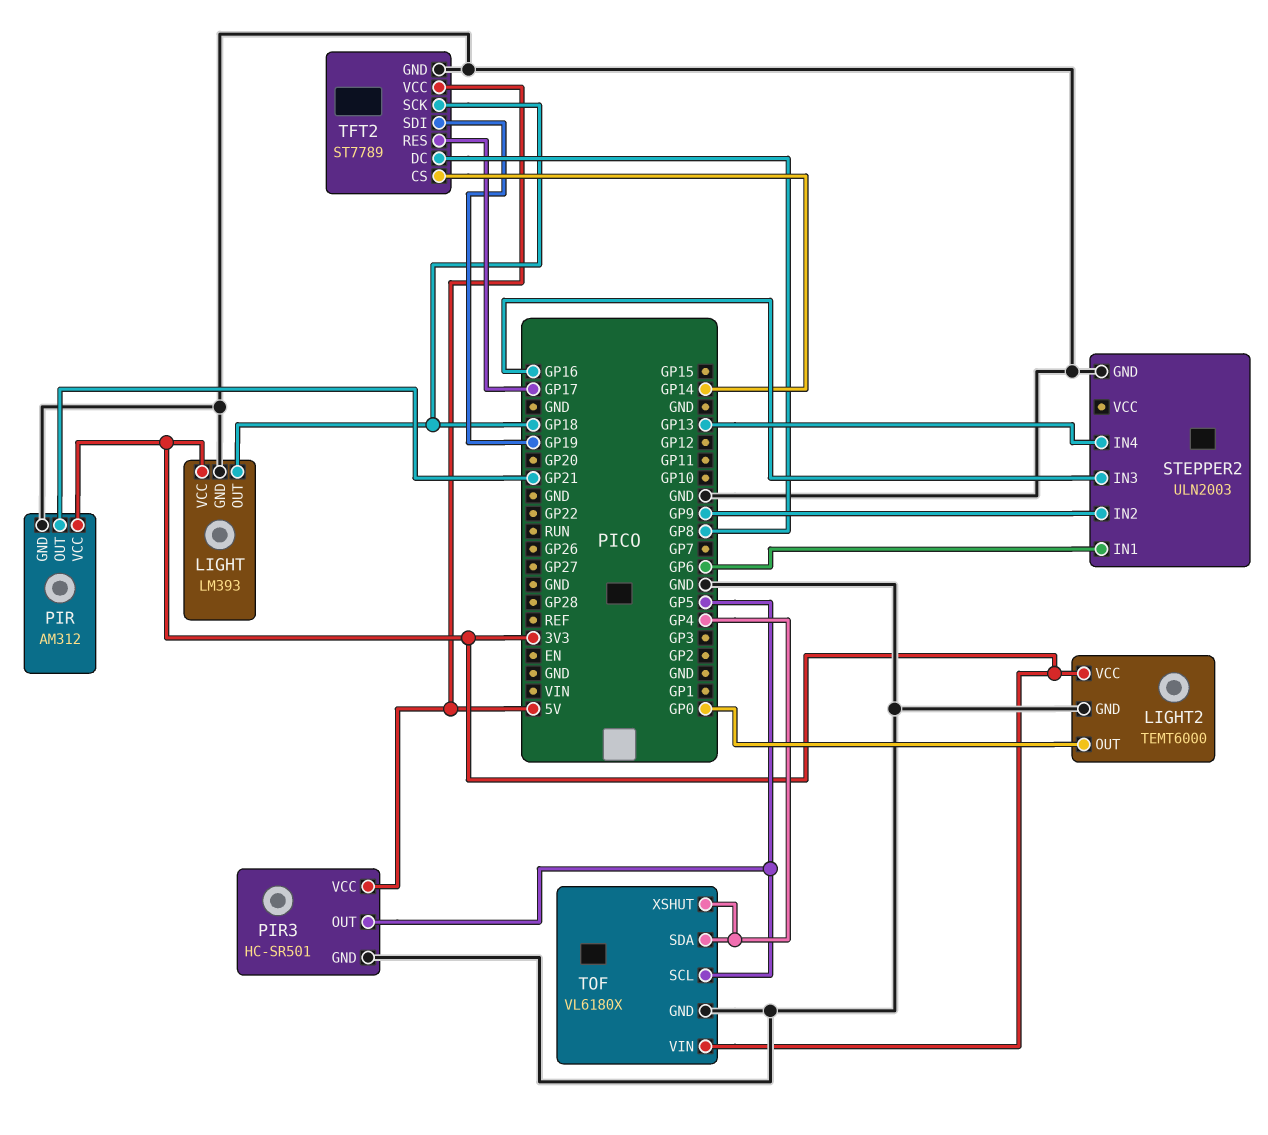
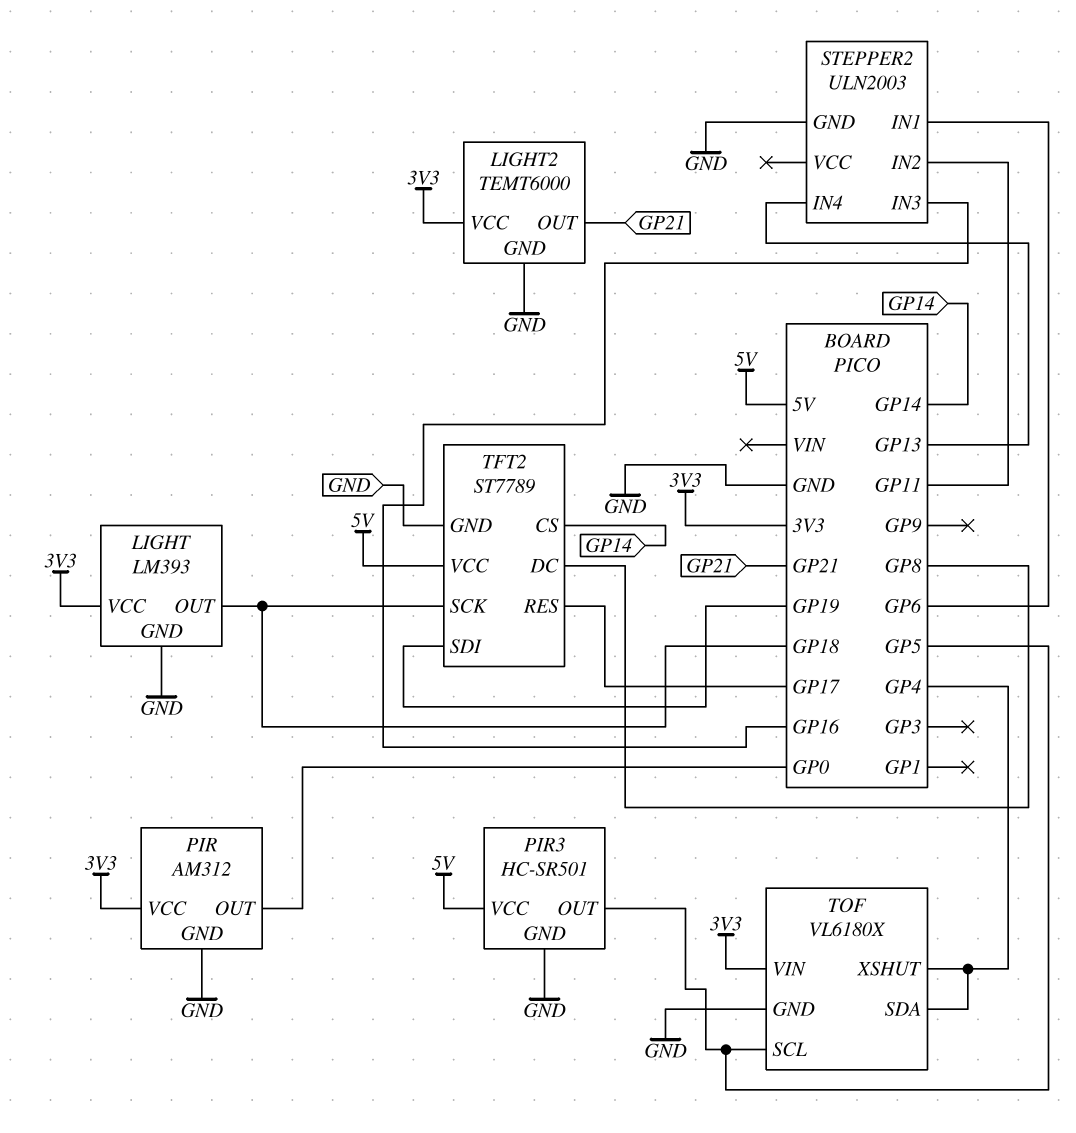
LIGHT2 pin OUT: GP0 -> GP21
PIR pin OUT: GP21 -> GP0
STEPPER2 pin IN2: GP9 -> GP11

